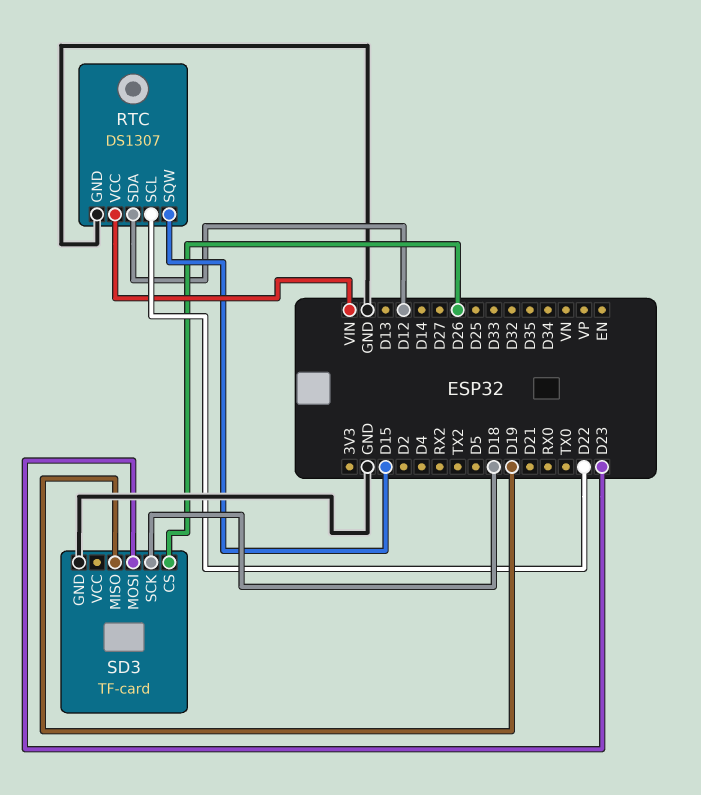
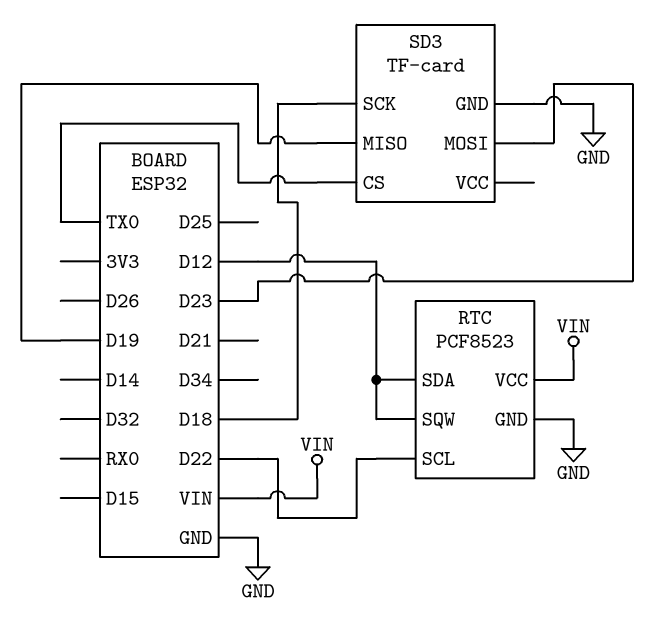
RTC: DS1307 -> PCF8523
RTC pin SQW: D15 -> D12
SD3 pin CS: D26 -> TX0

